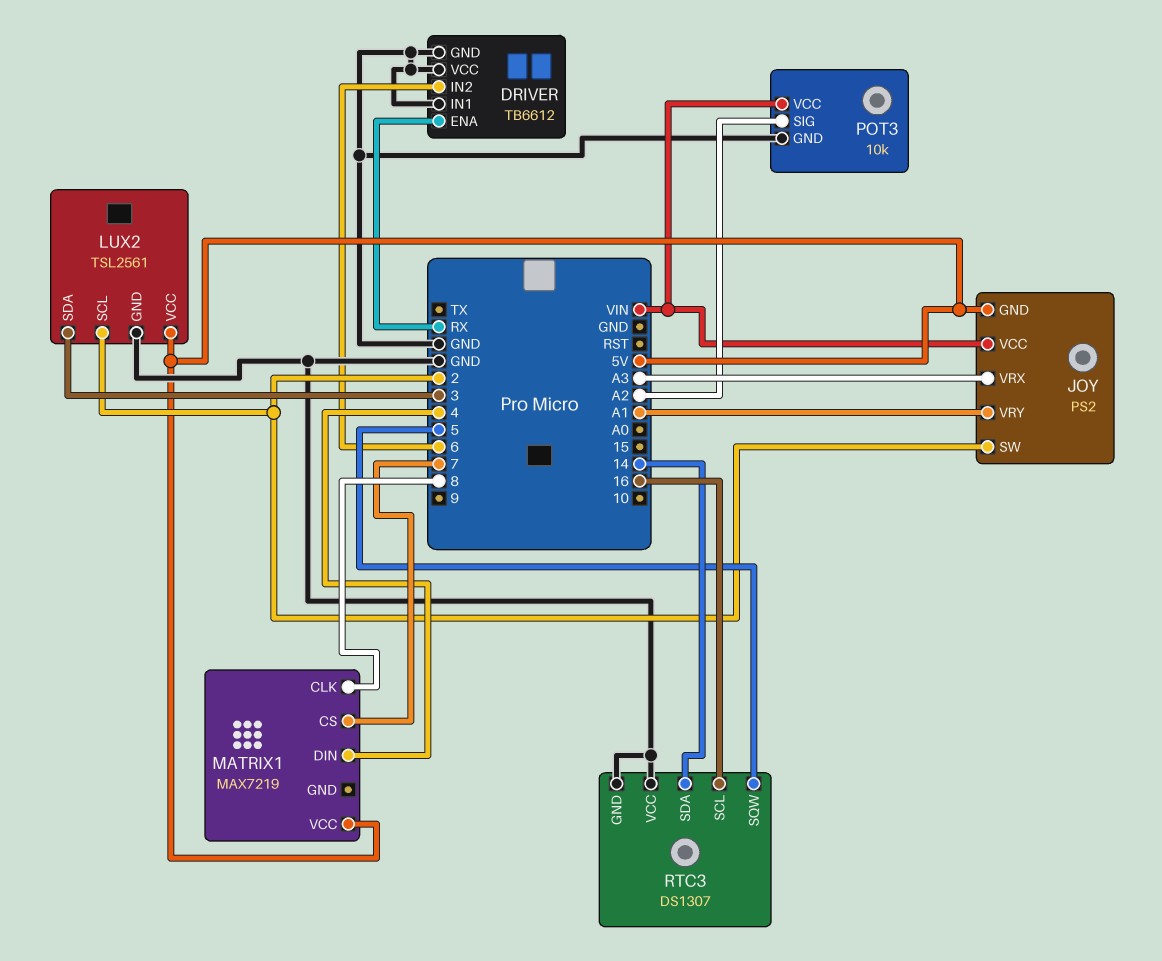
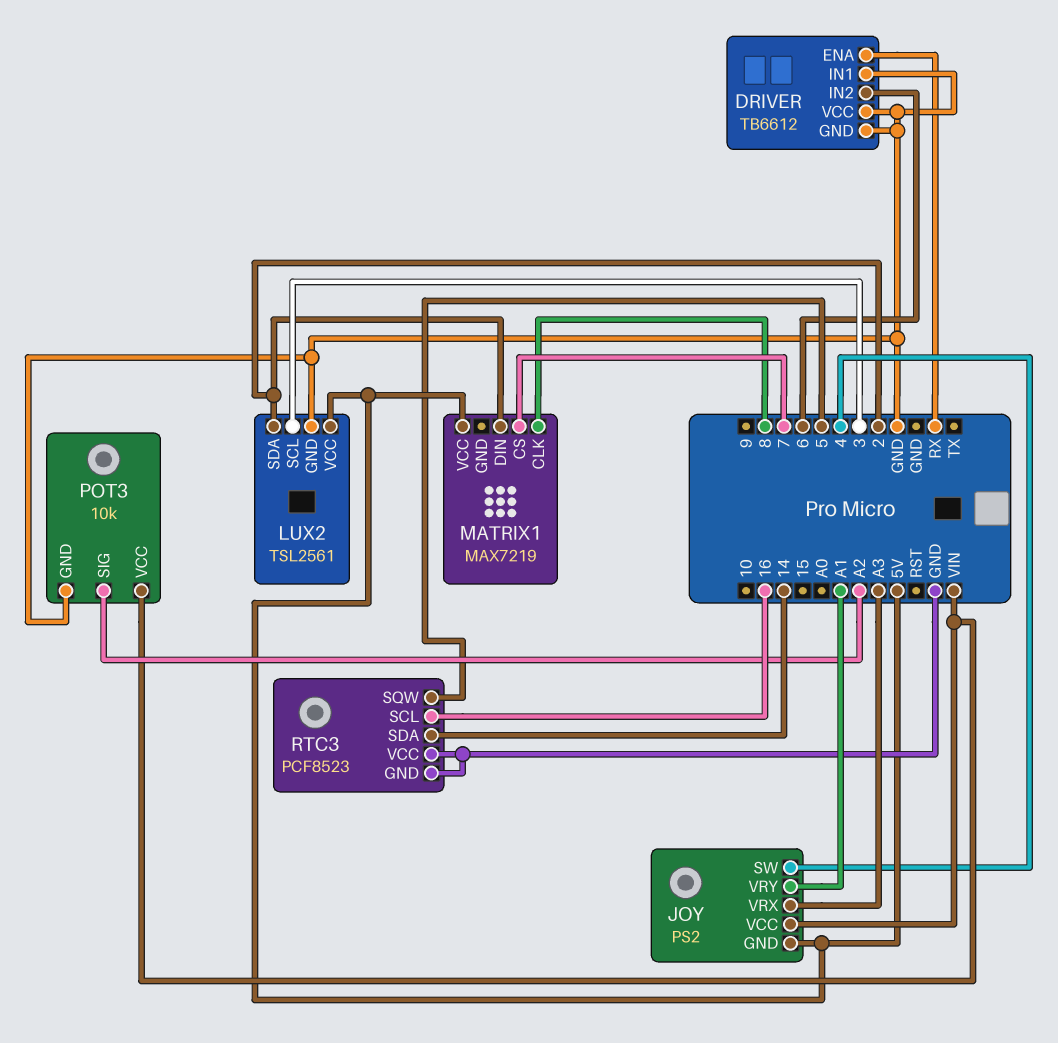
JOY pin SW: 2 -> 4
LUX2 pin SCL: 2 -> 3
LUX2 pin SDA: 3 -> 2
MATRIX1 pin DIN: 4 -> 2
RTC3: DS1307 -> PCF8523

